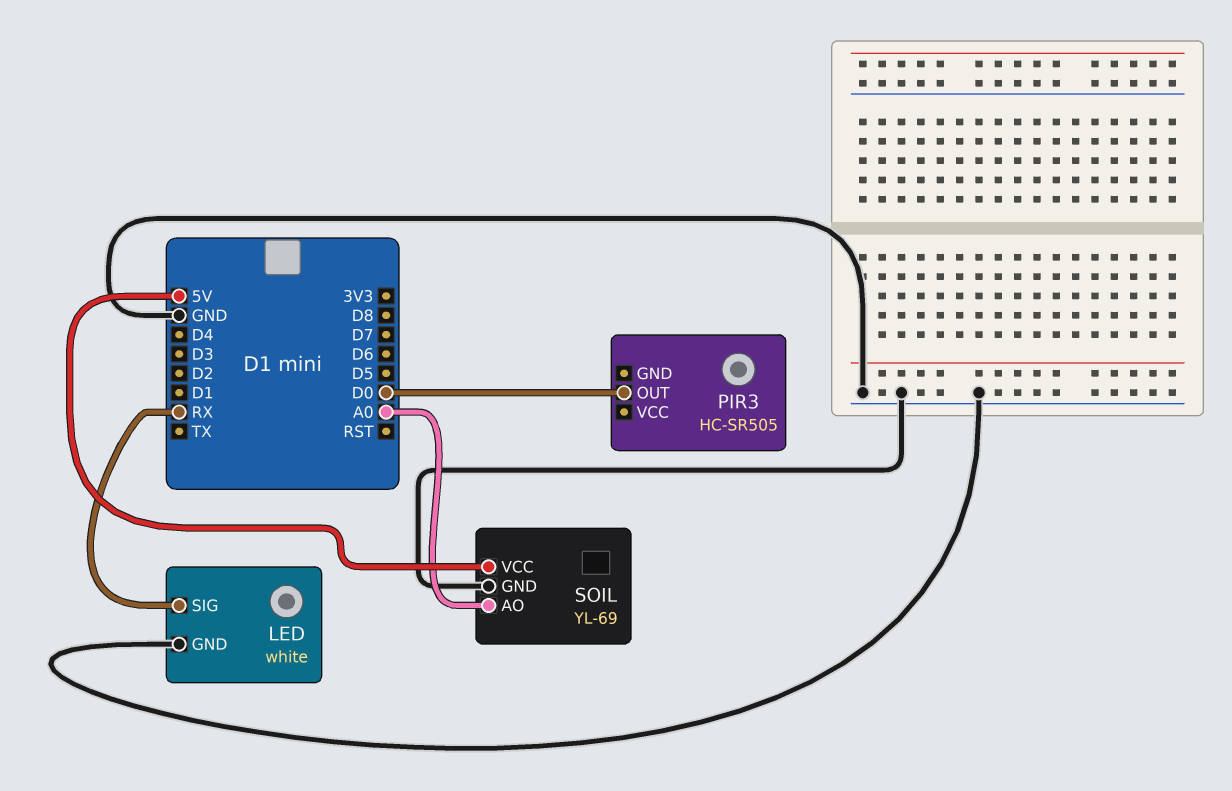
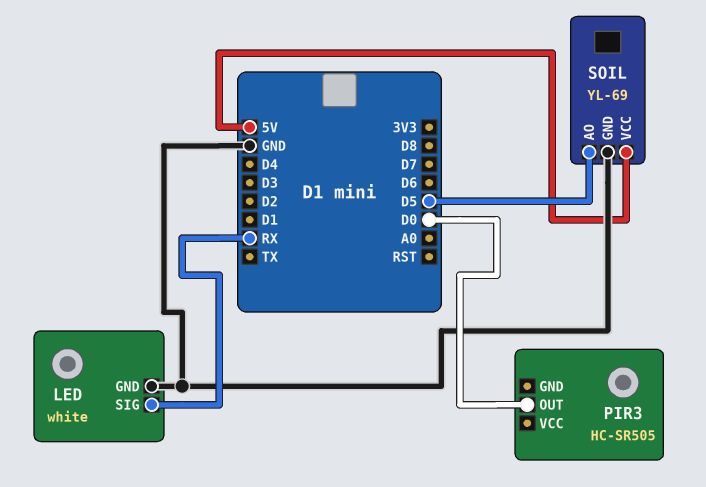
SOIL pin AO: A0 -> D5

